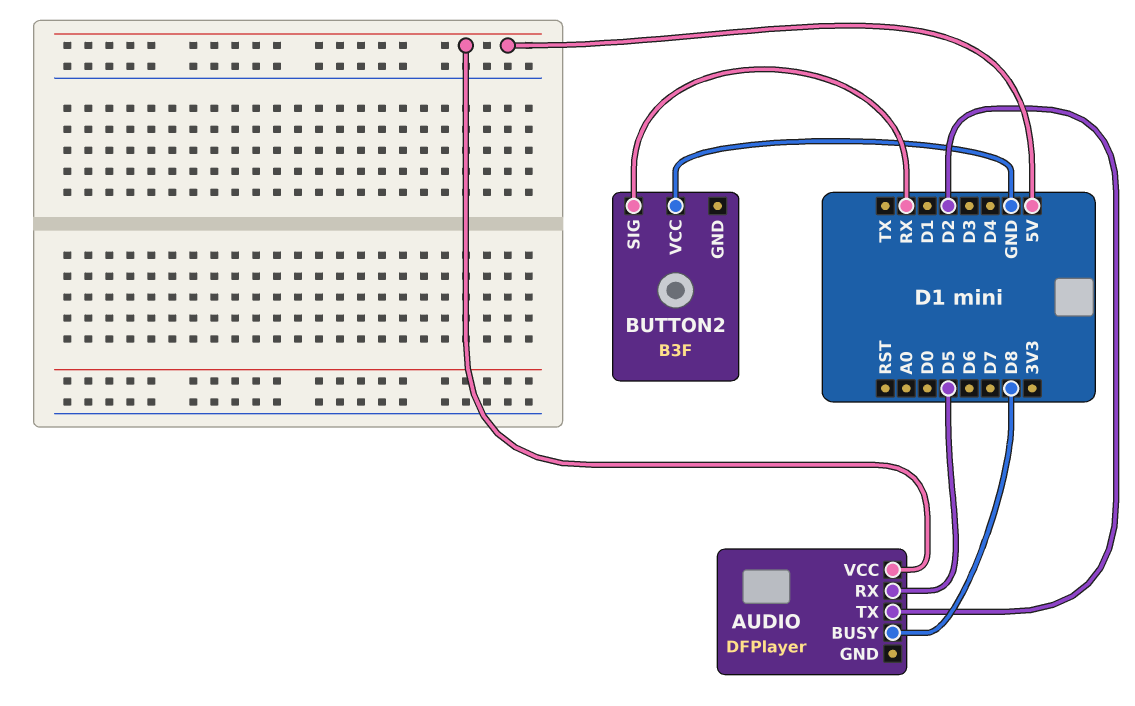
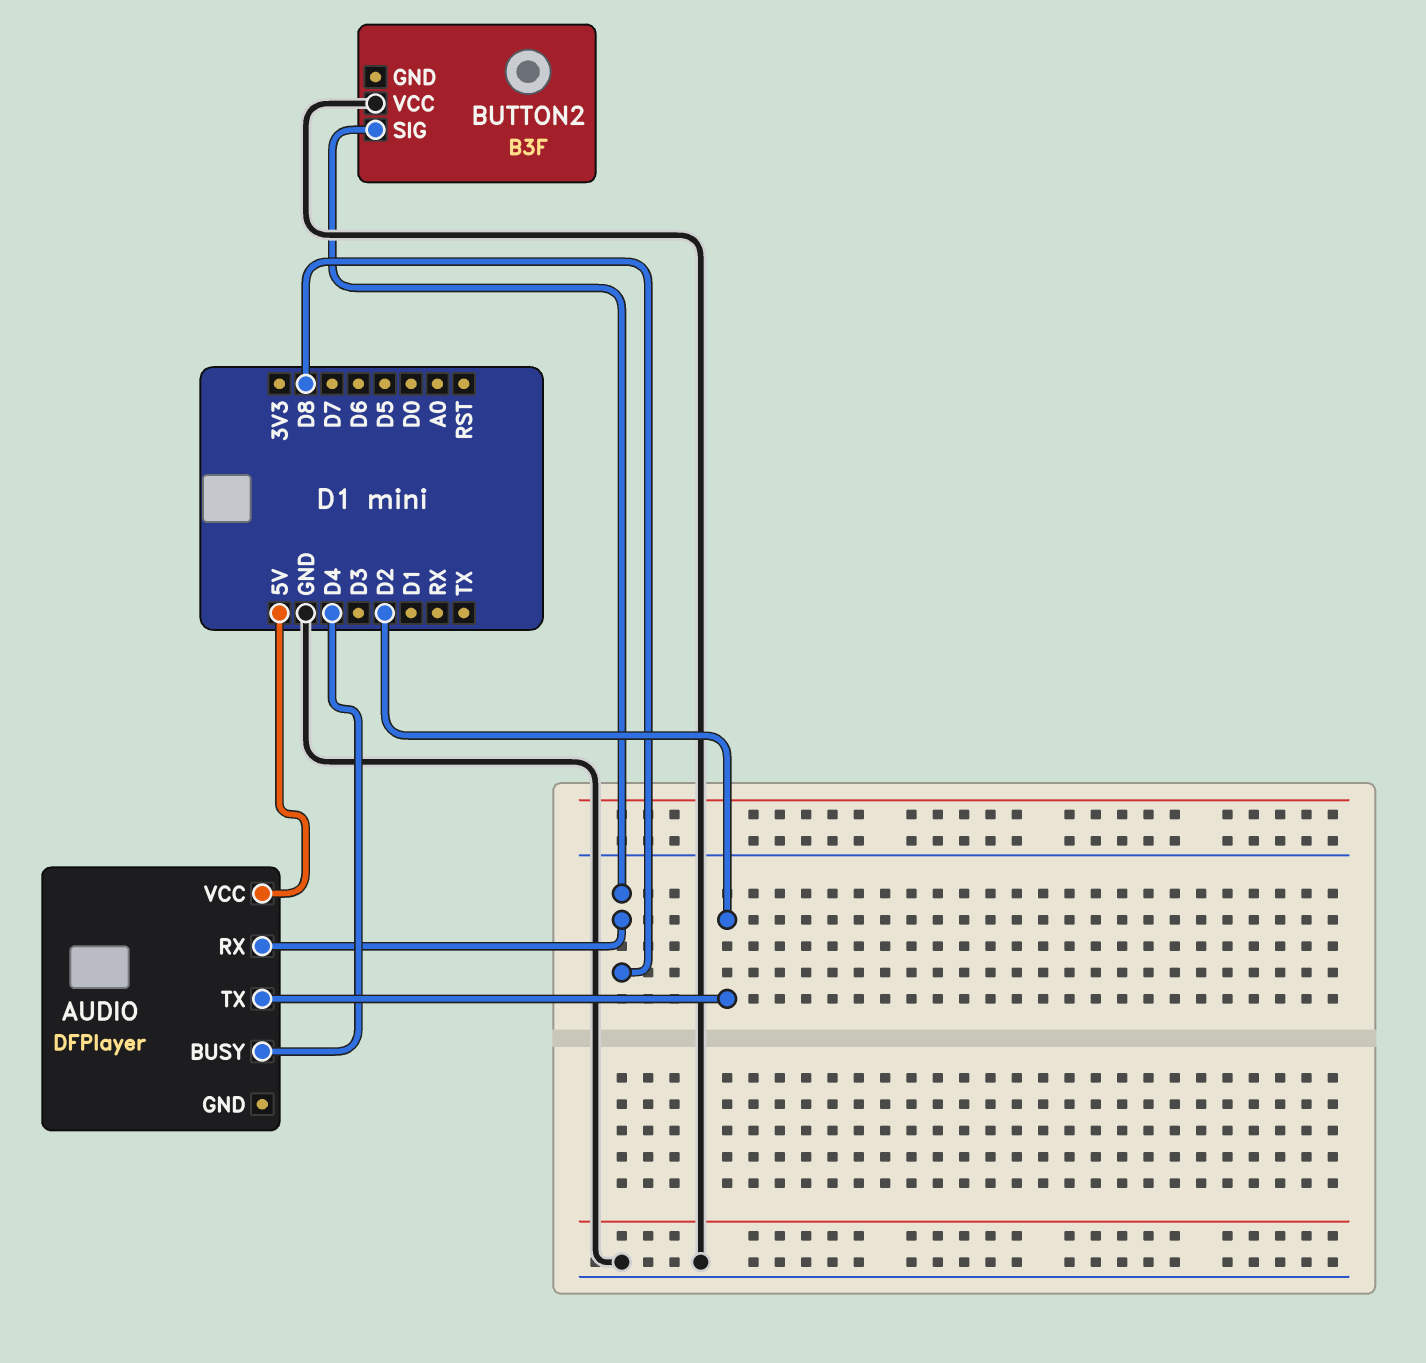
AUDIO pin BUSY: D8 -> D4
AUDIO pin RX: D5 -> D8
BUTTON2 pin SIG: RX -> D8

